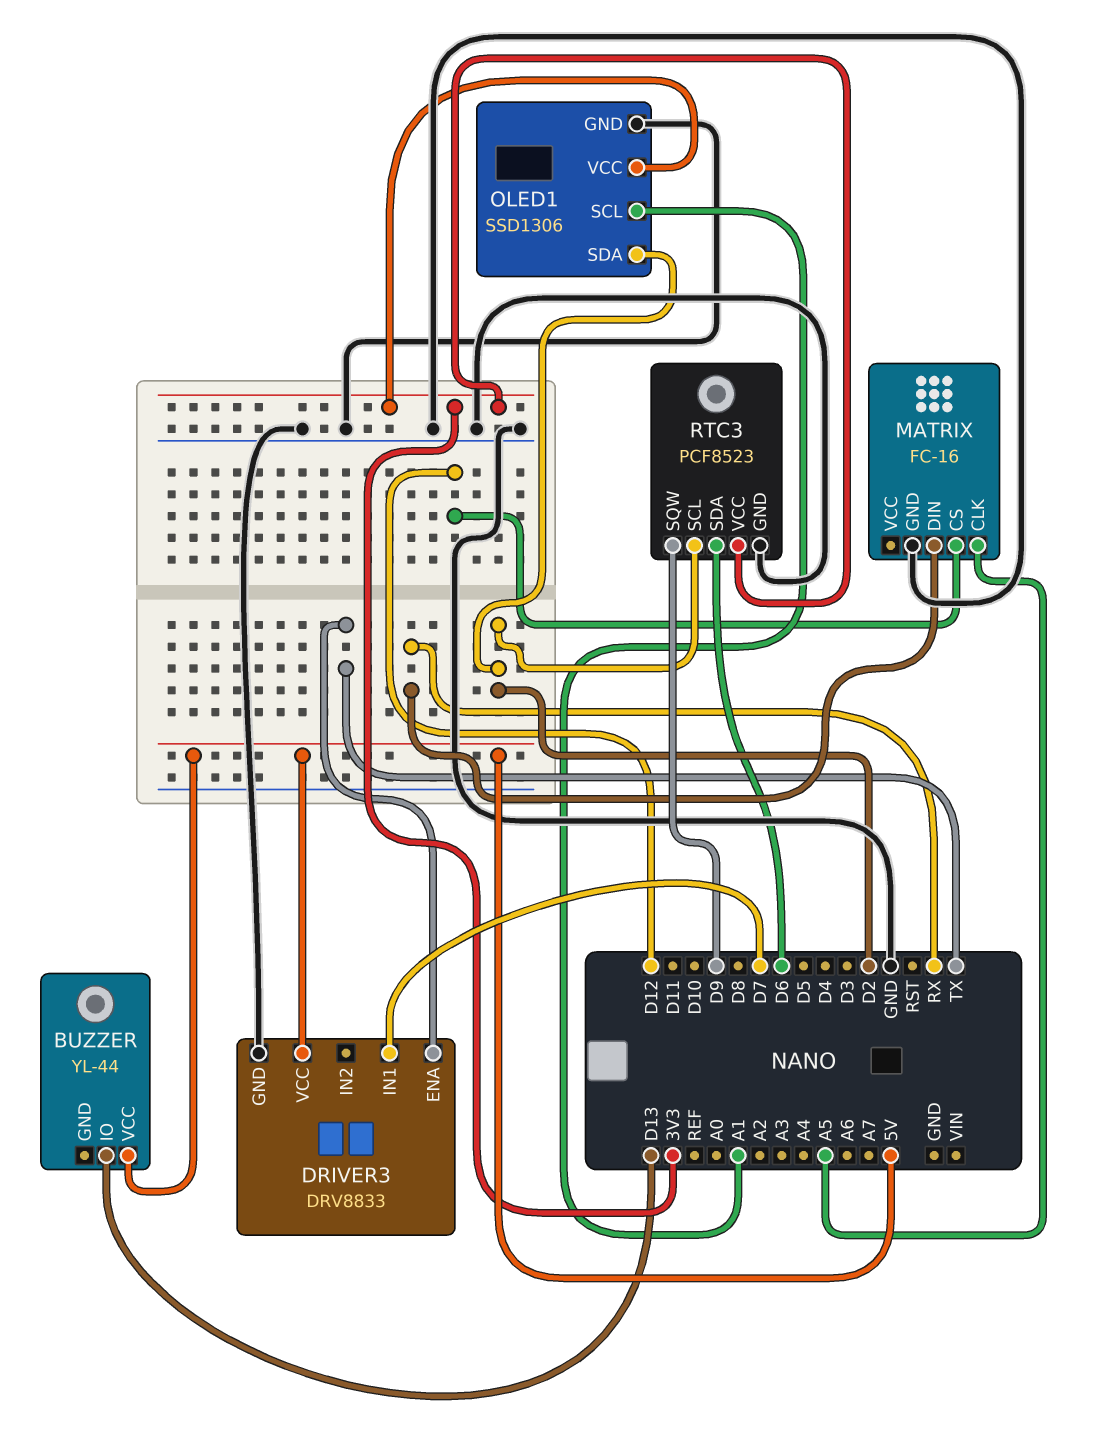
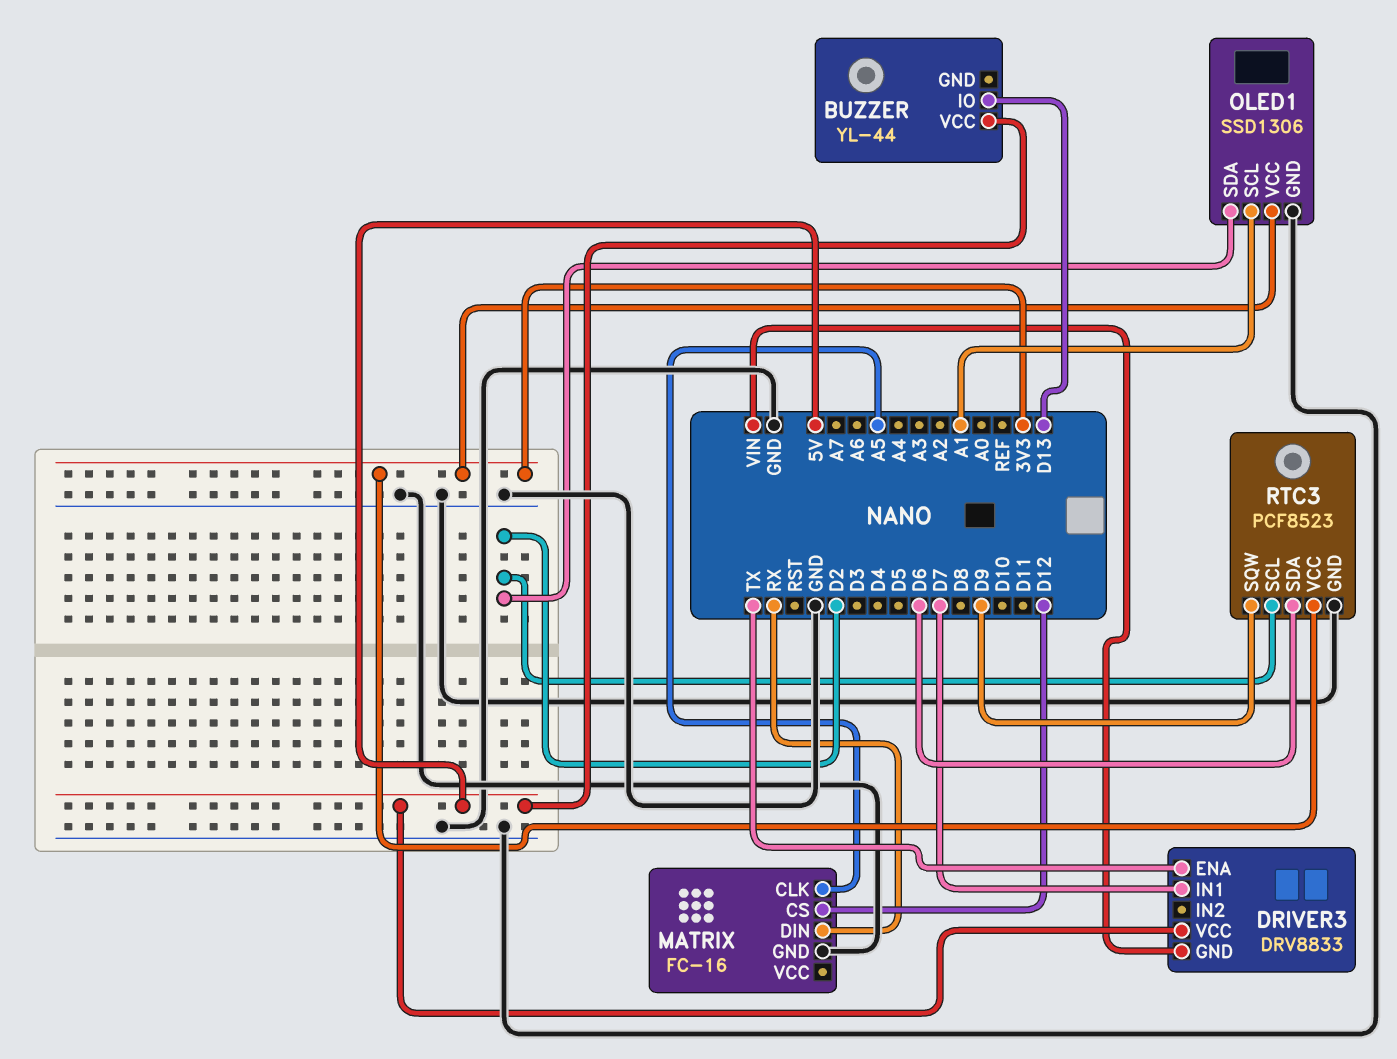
DRIVER3 pin GND: GND -> VIN

